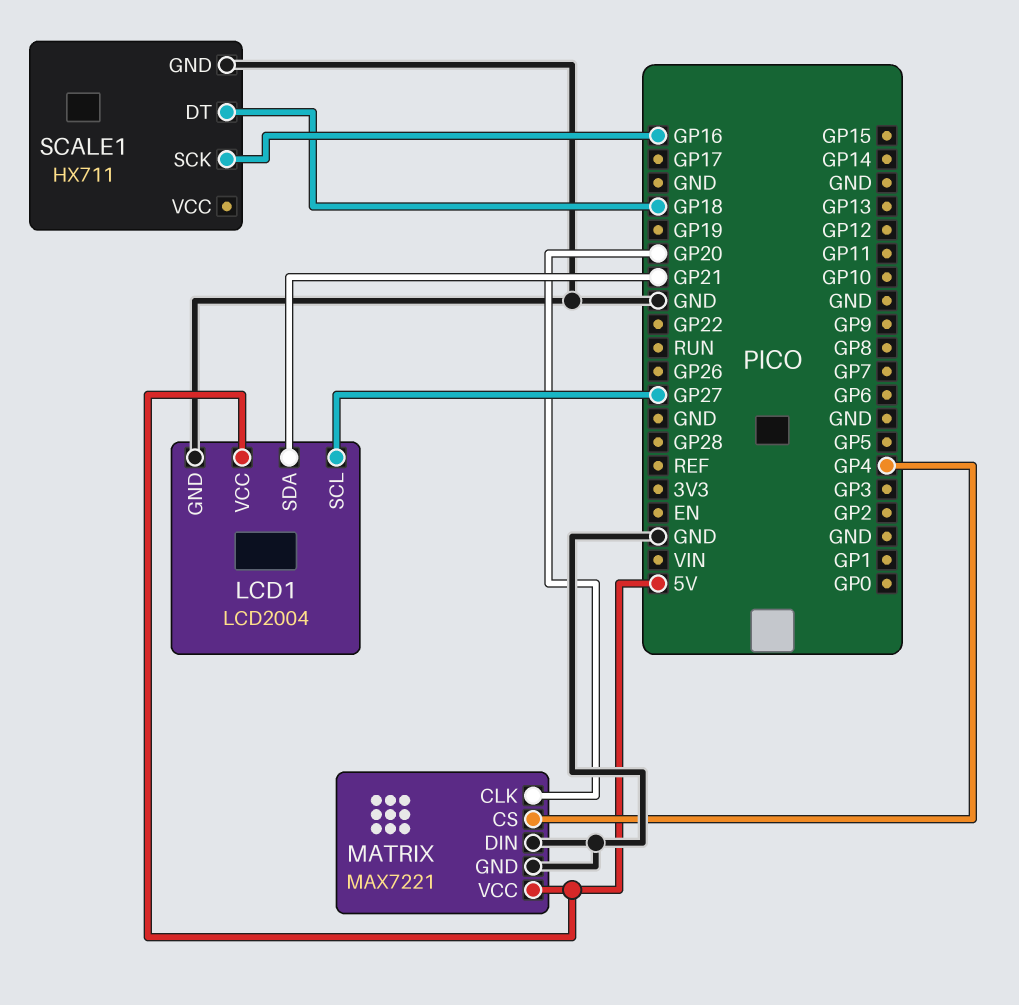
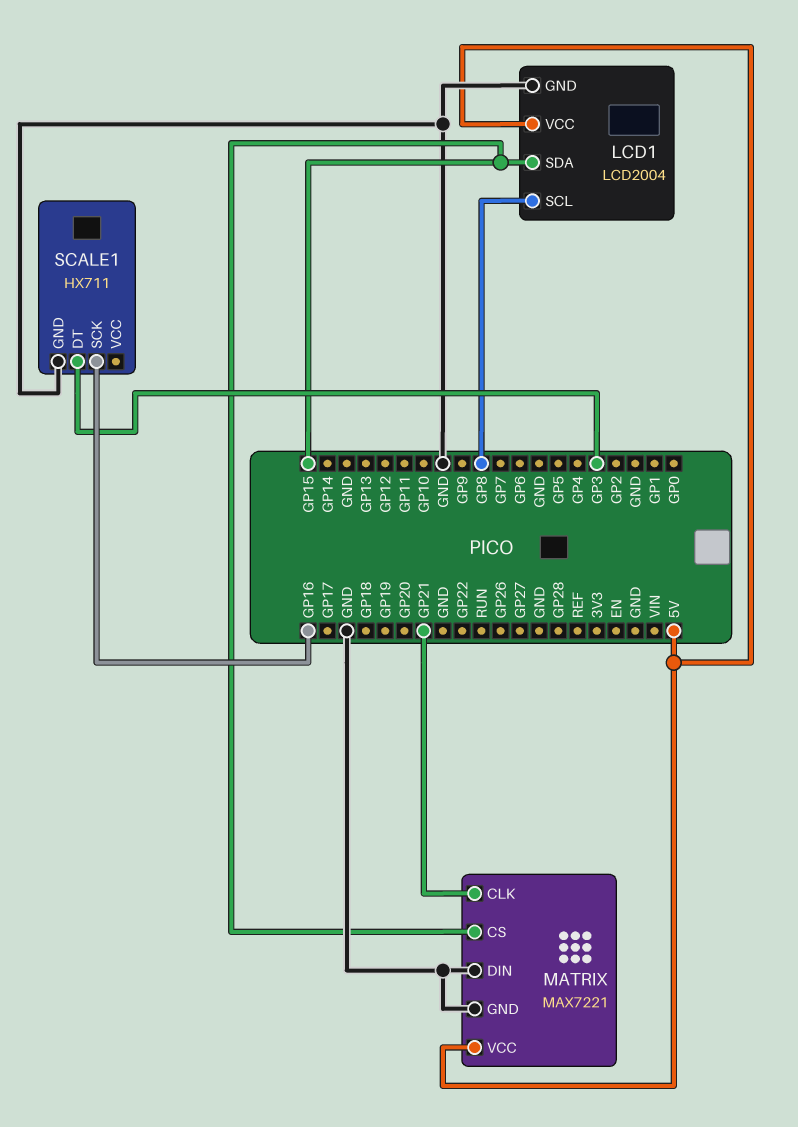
LCD1 pin SCL: GP27 -> GP8
LCD1 pin SDA: GP21 -> GP15
MATRIX pin CLK: GP20 -> GP21
MATRIX pin CS: GP4 -> GP15
SCALE1 pin DT: GP18 -> GP3

